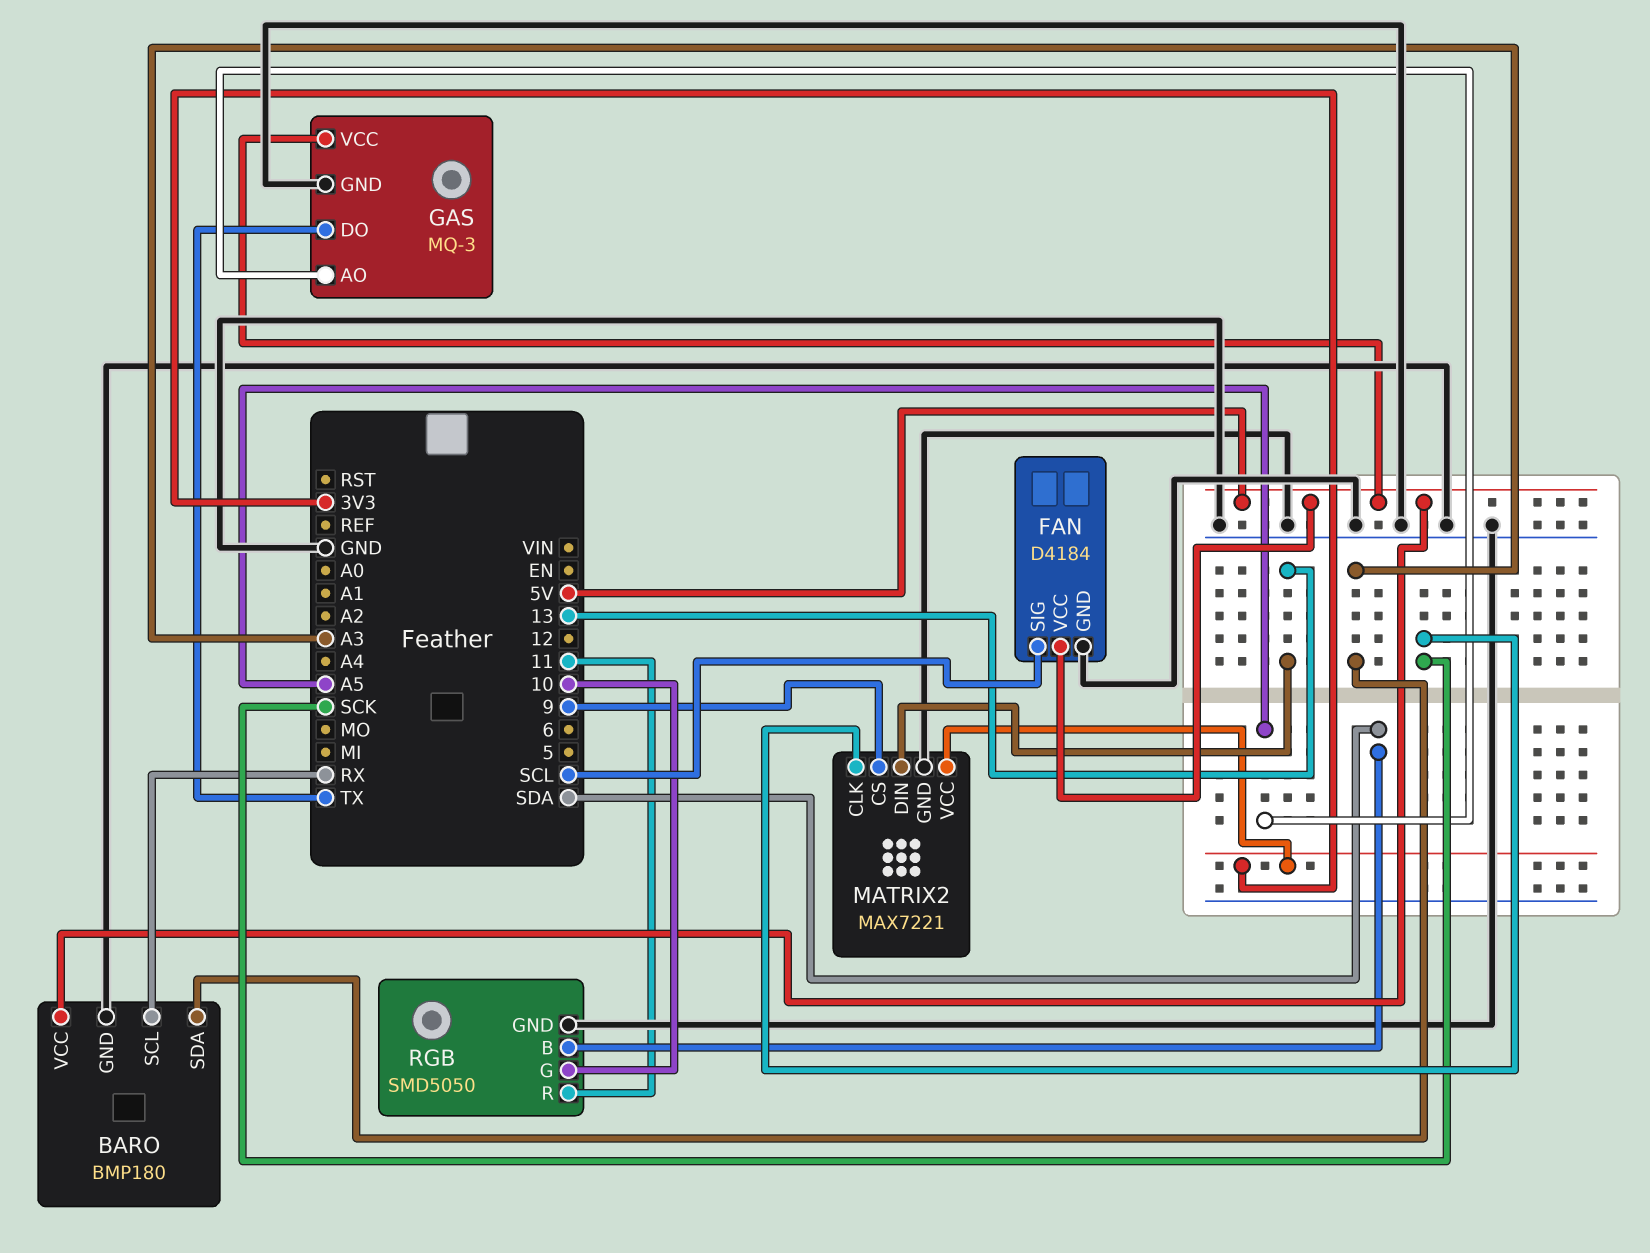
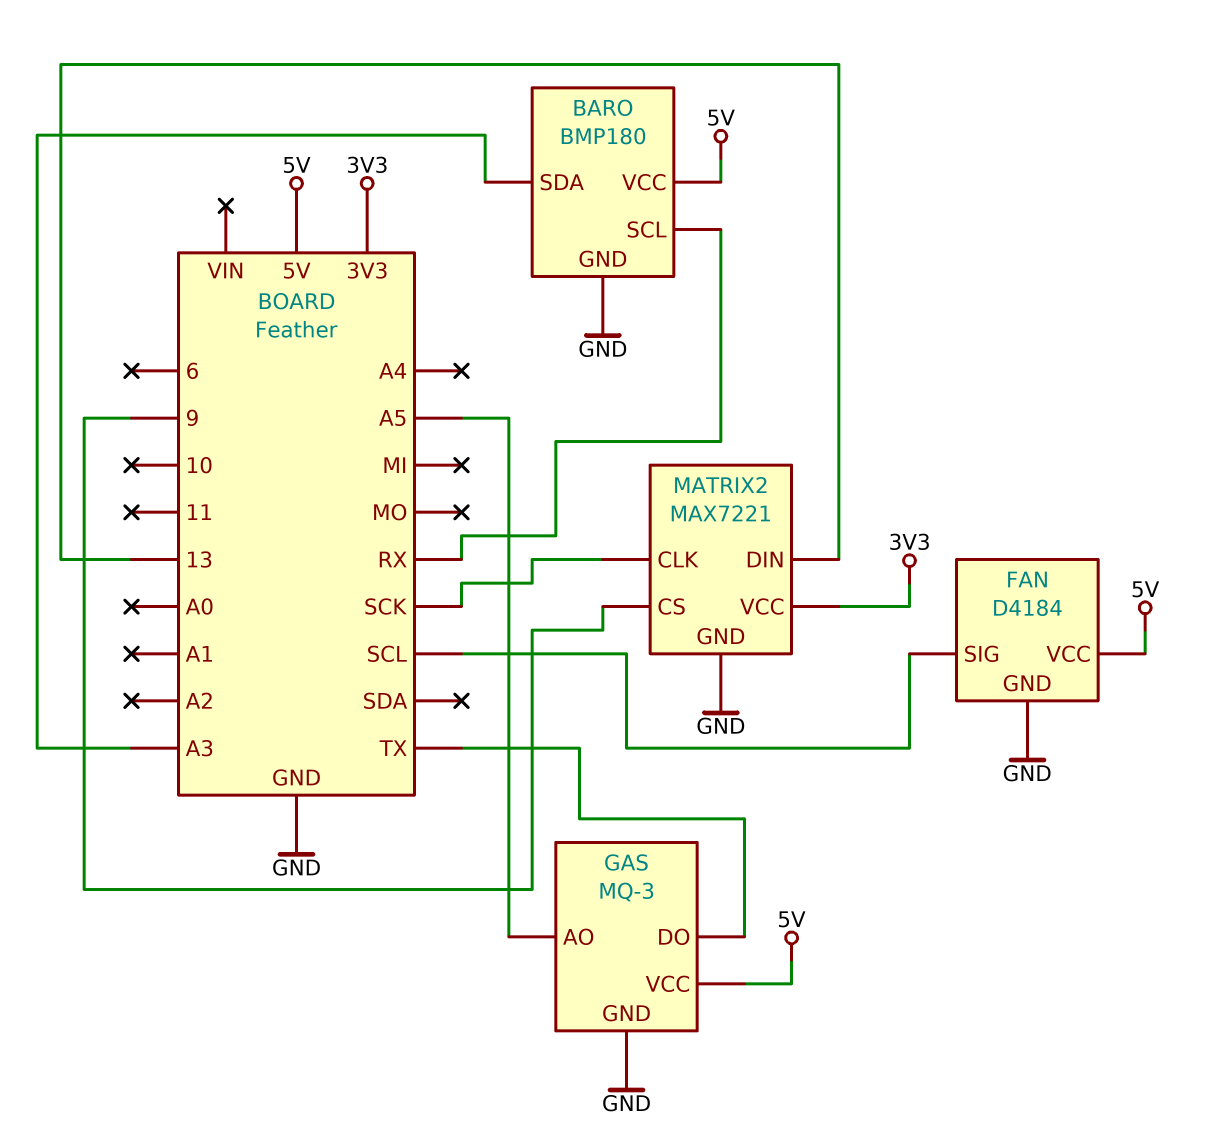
RGB: SMD5050 -> none
RGB pin B: SDA -> none
RGB pin G: 10 -> none
RGB pin GND: GND -> none
RGB pin R: 11 -> none

